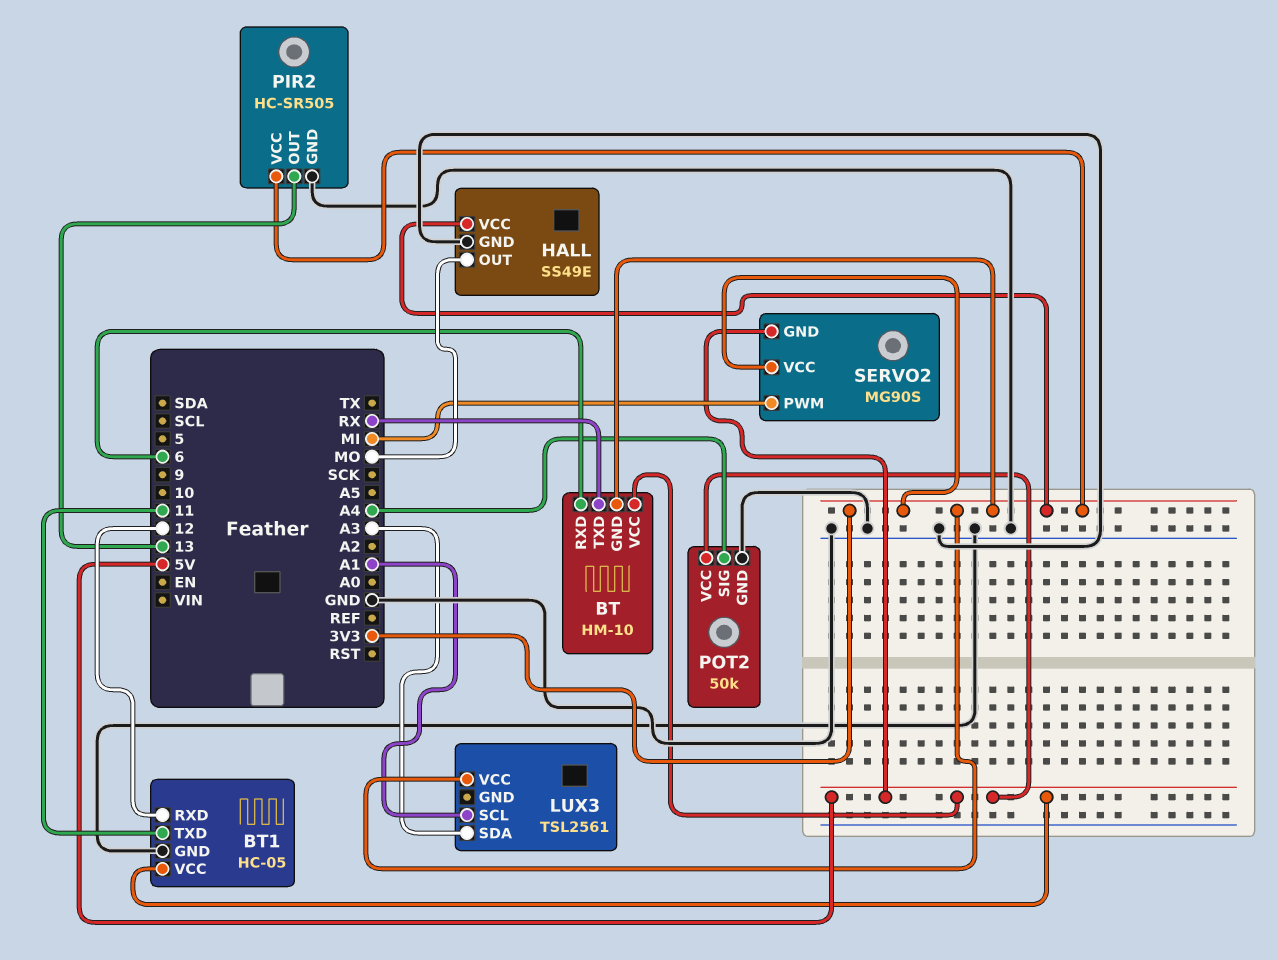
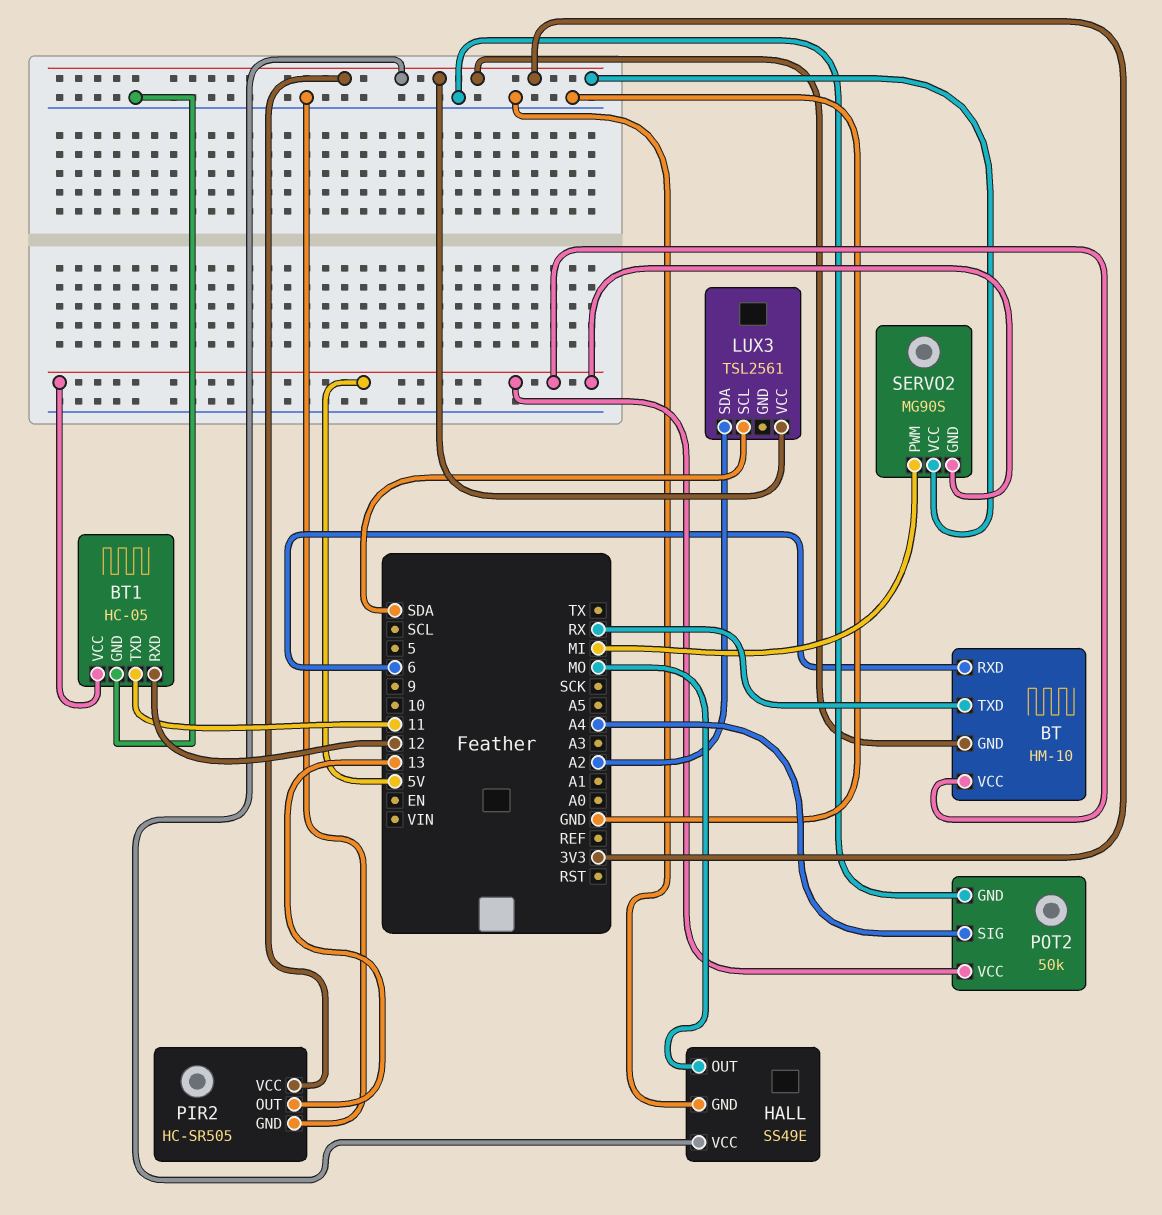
LUX3 pin SCL: A1 -> SDA
LUX3 pin SDA: A3 -> A2

